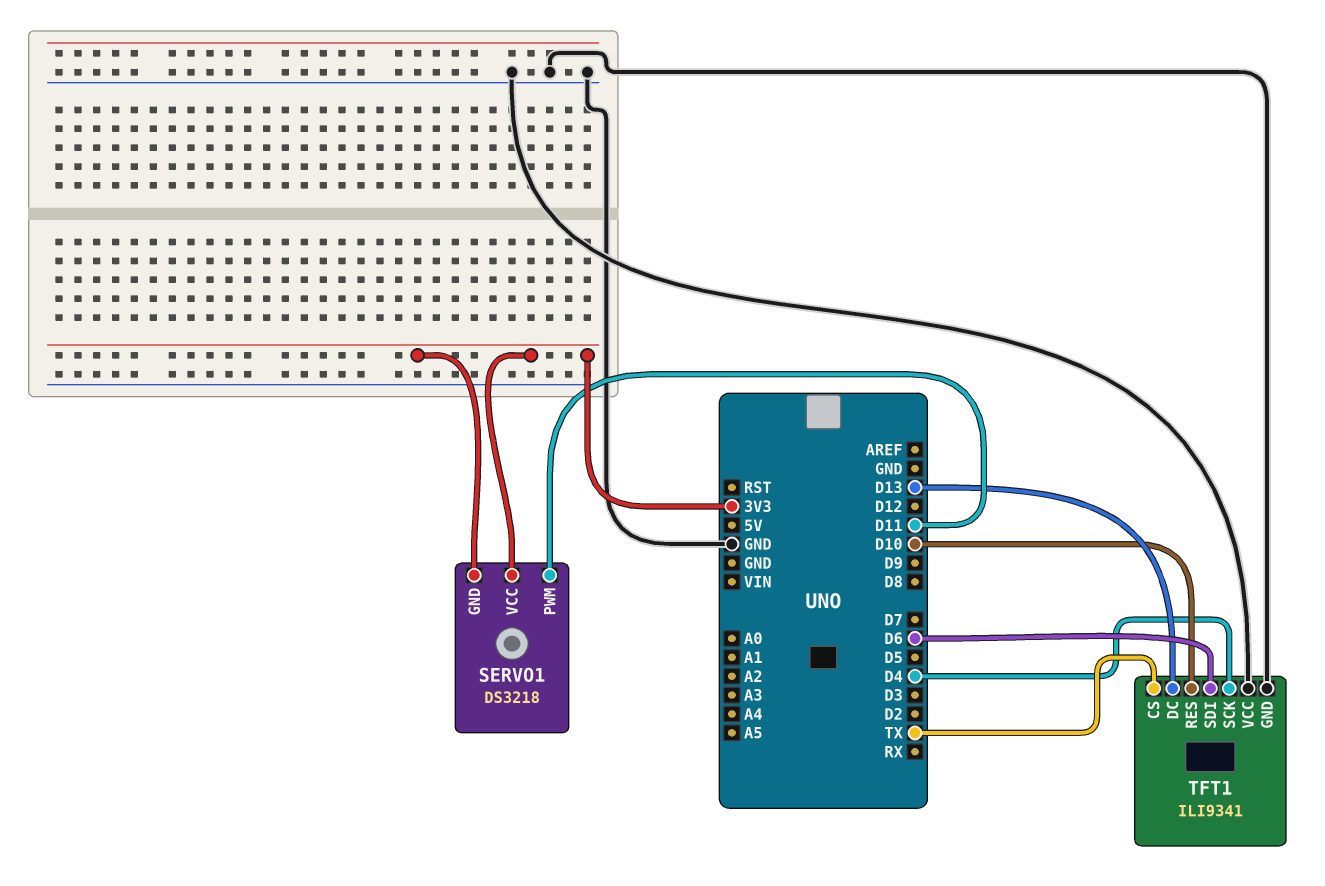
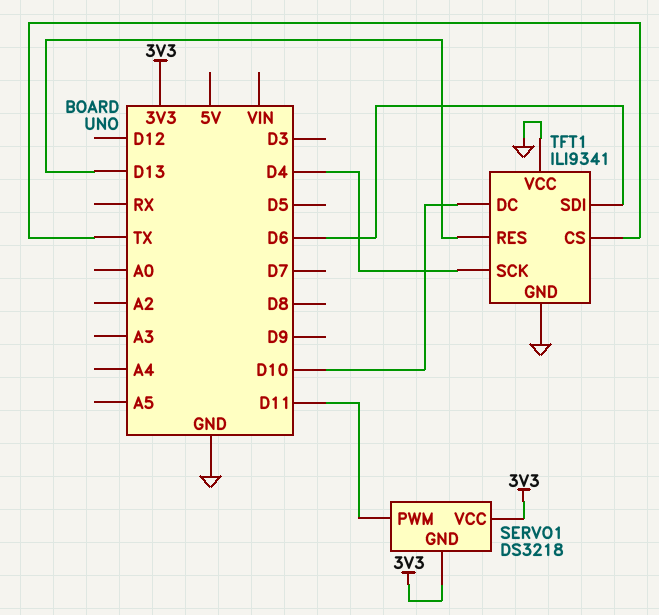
TFT1 pin DC: D13 -> D10
TFT1 pin RES: D10 -> D13

